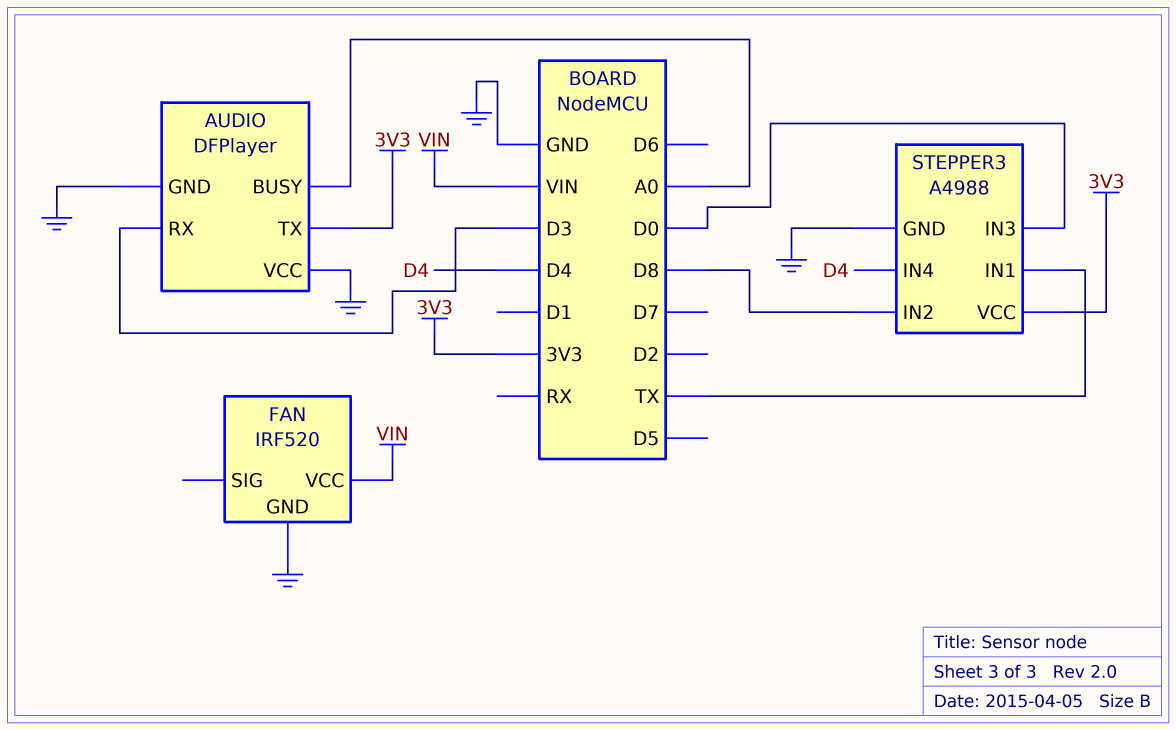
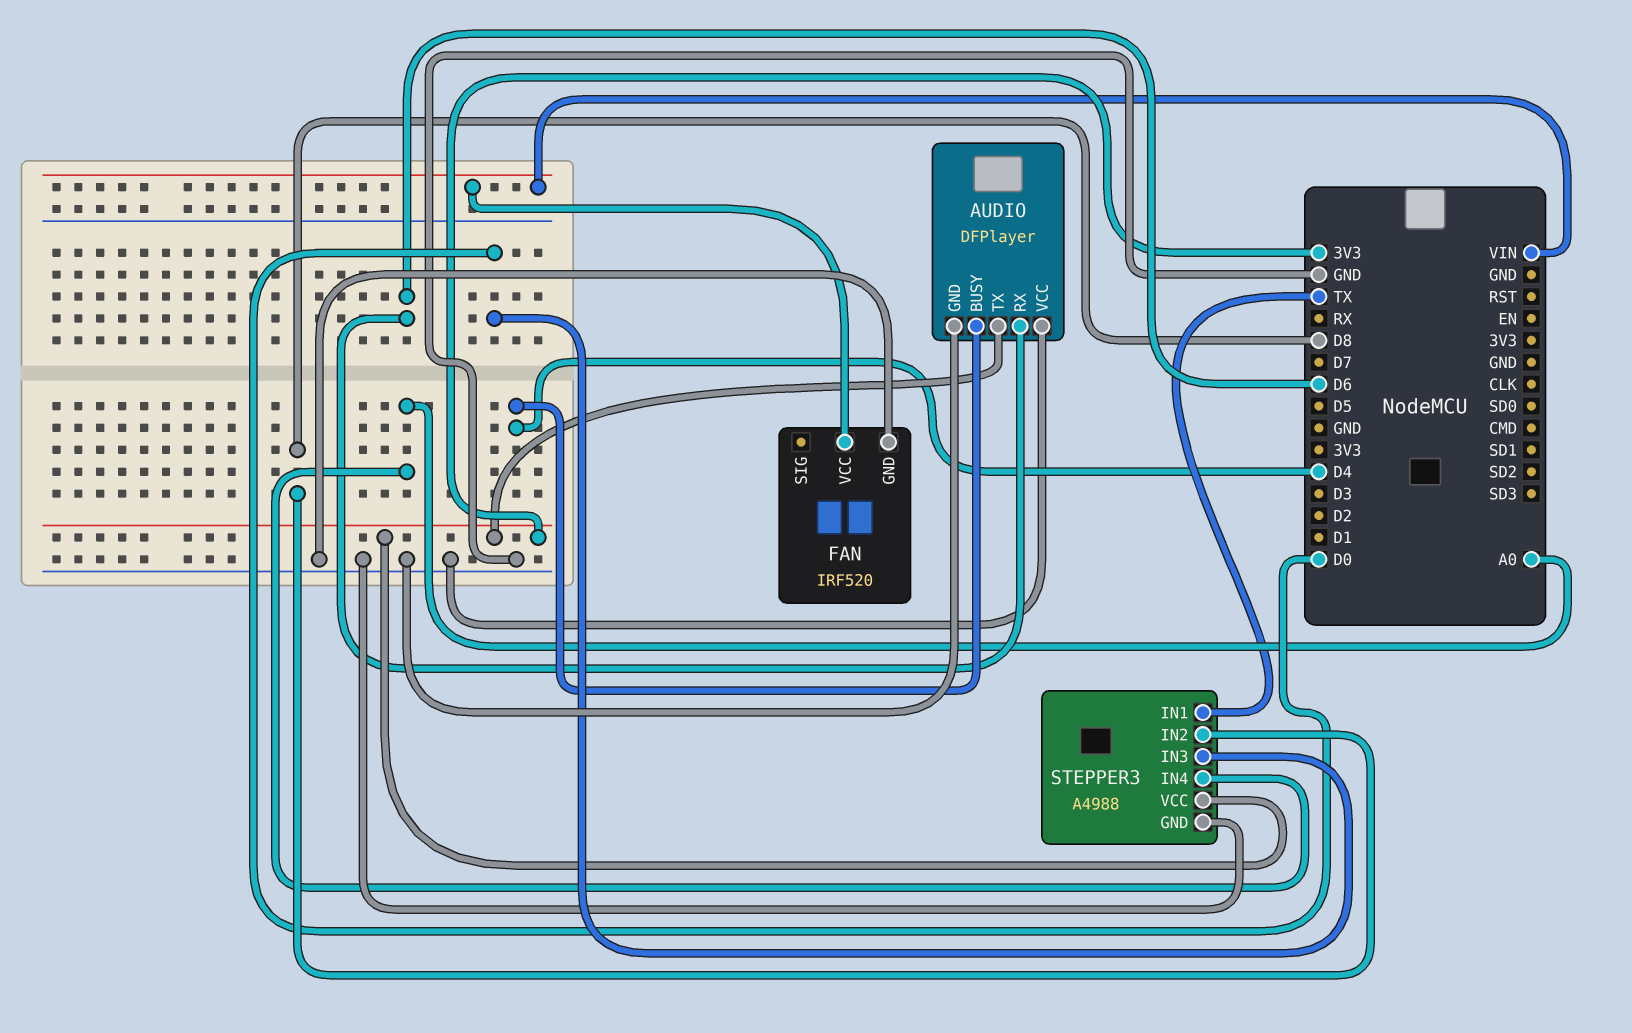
AUDIO pin BUSY: A0 -> D4
AUDIO pin RX: D3 -> D6
STEPPER3 pin IN4: D4 -> A0

